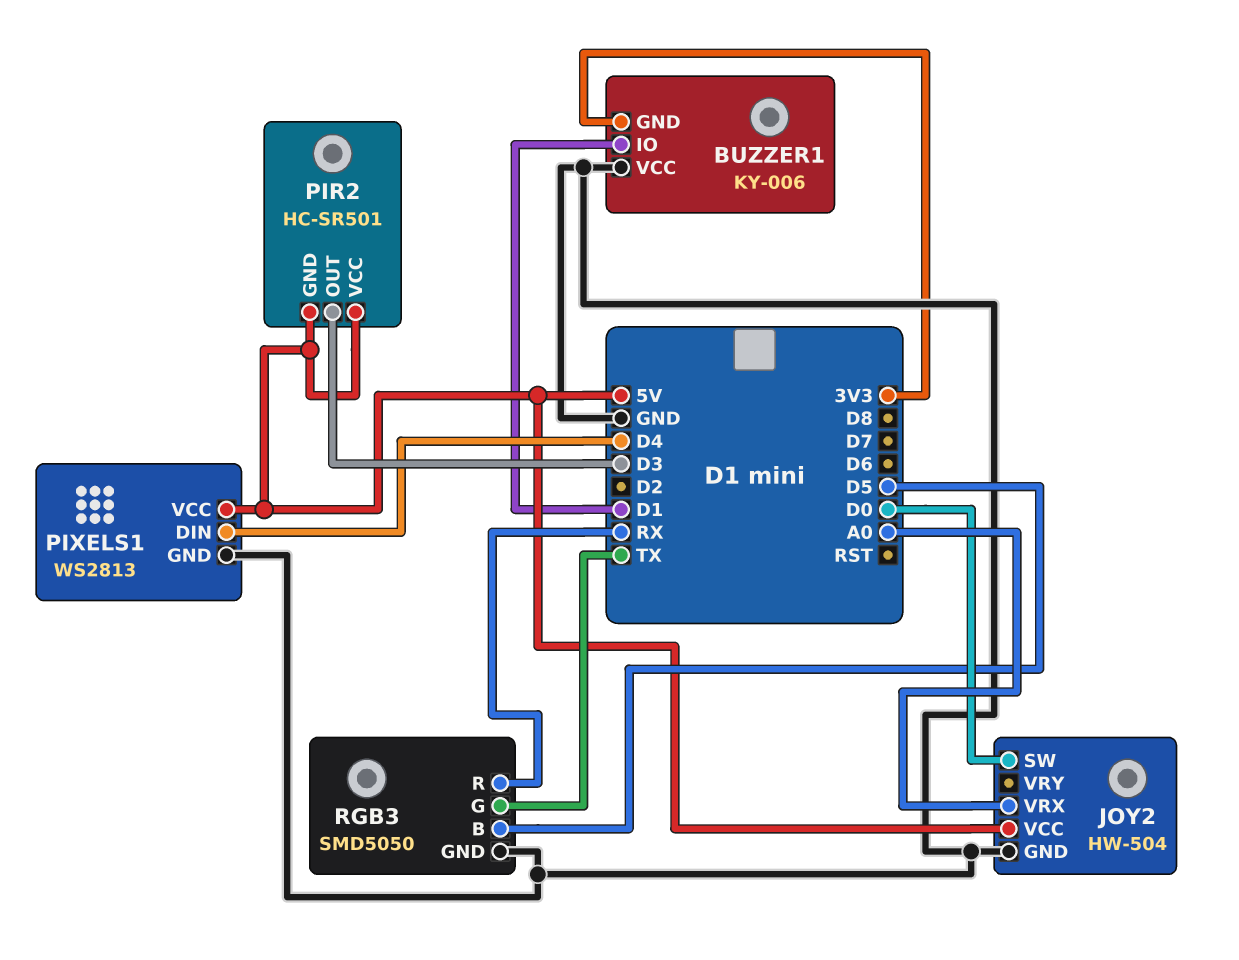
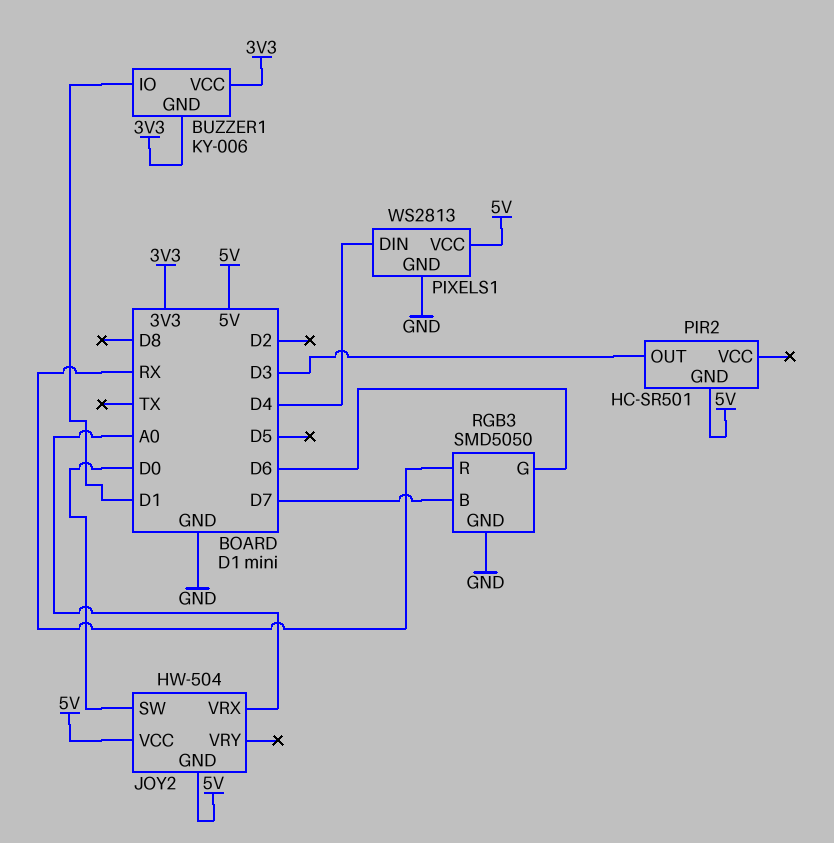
BUZZER1 pin VCC: GND -> 3V3
JOY2 pin GND: GND -> 5V
PIR2 pin VCC: 5V -> none
RGB3 pin B: D5 -> D7
RGB3 pin G: TX -> D6

